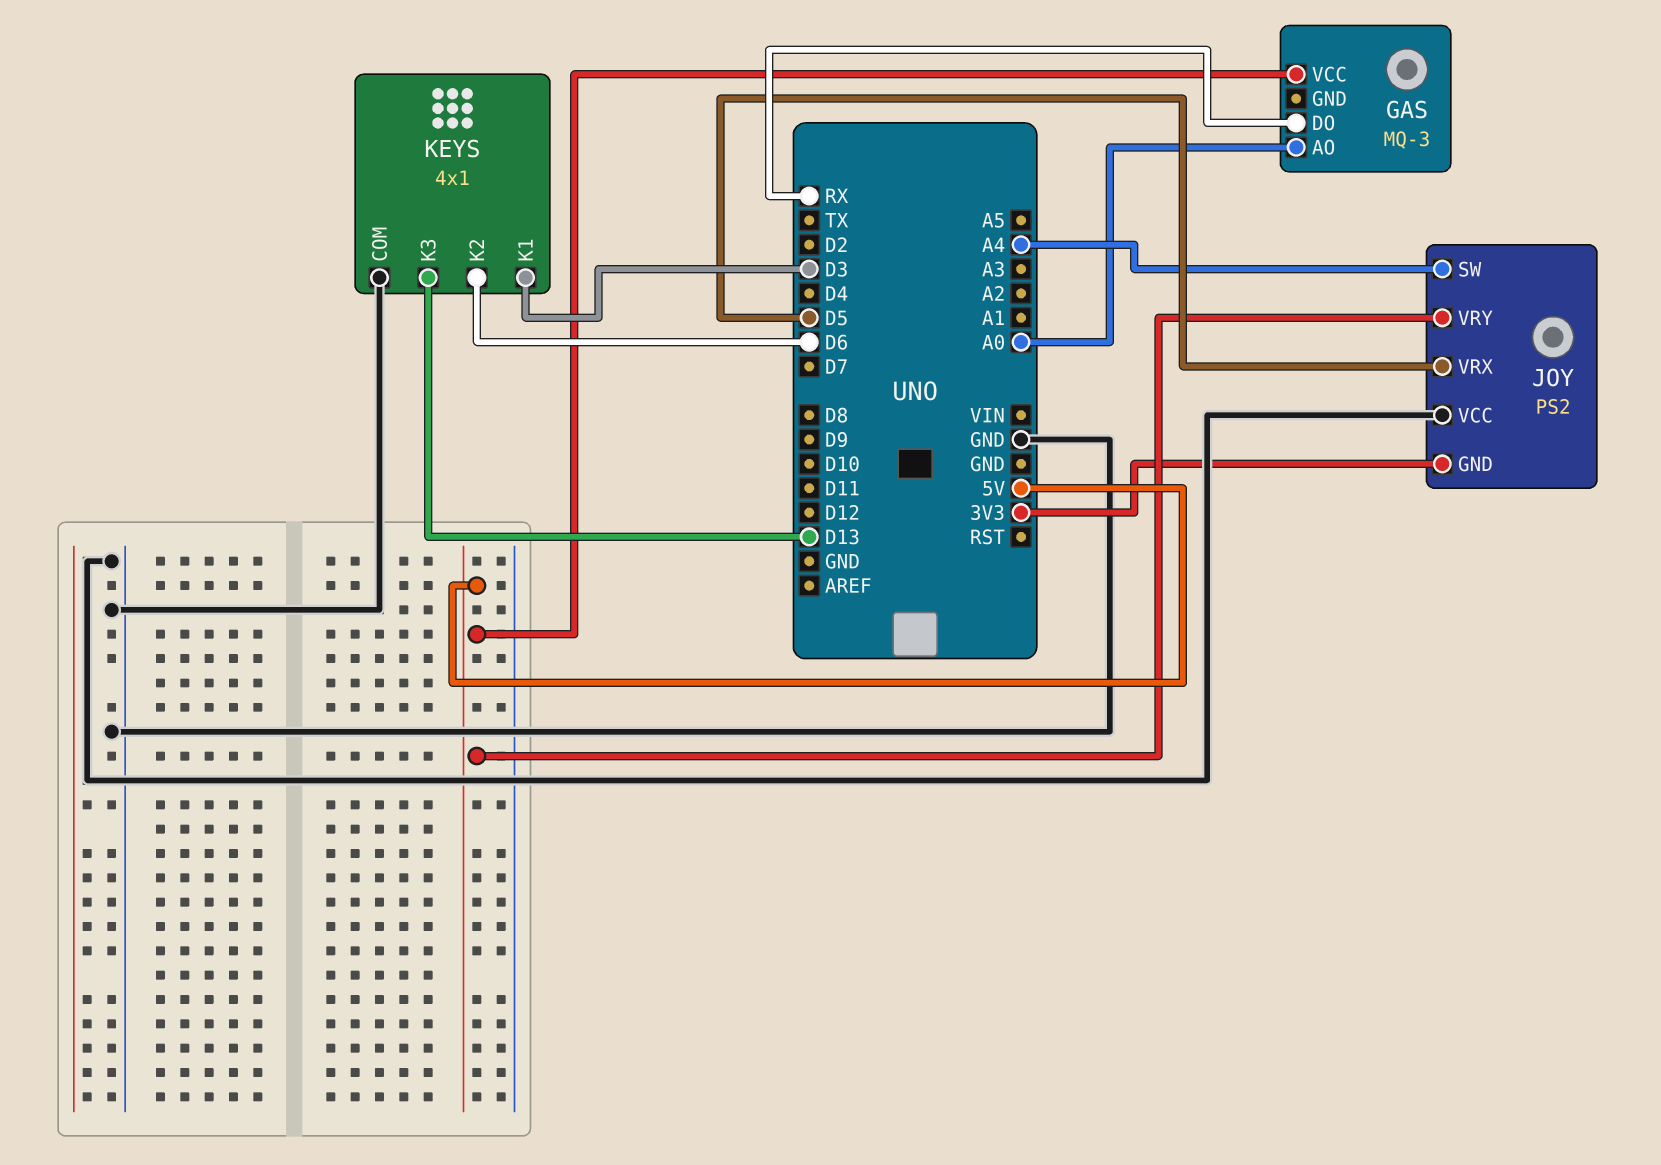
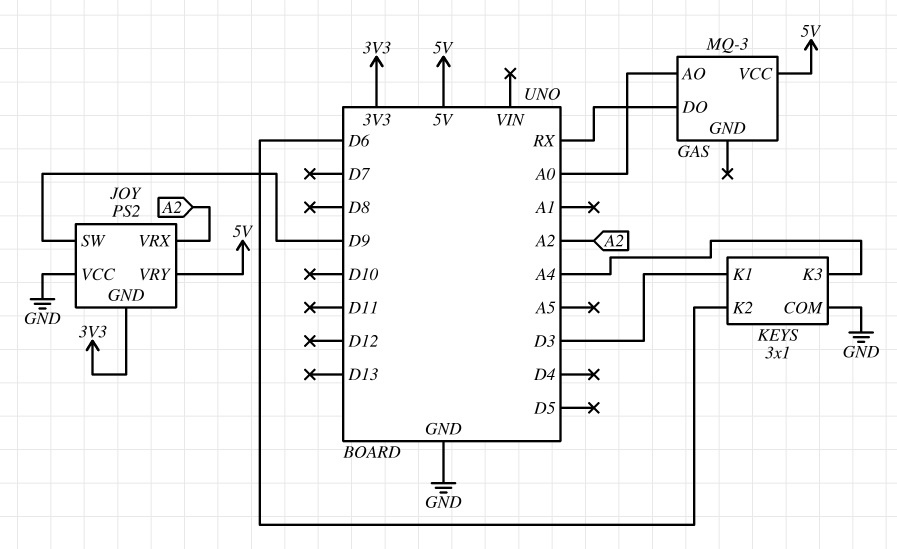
JOY pin SW: A4 -> D9
JOY pin VRX: D5 -> A2
KEYS: 4x1 -> 3x1
KEYS pin K3: D13 -> A4

